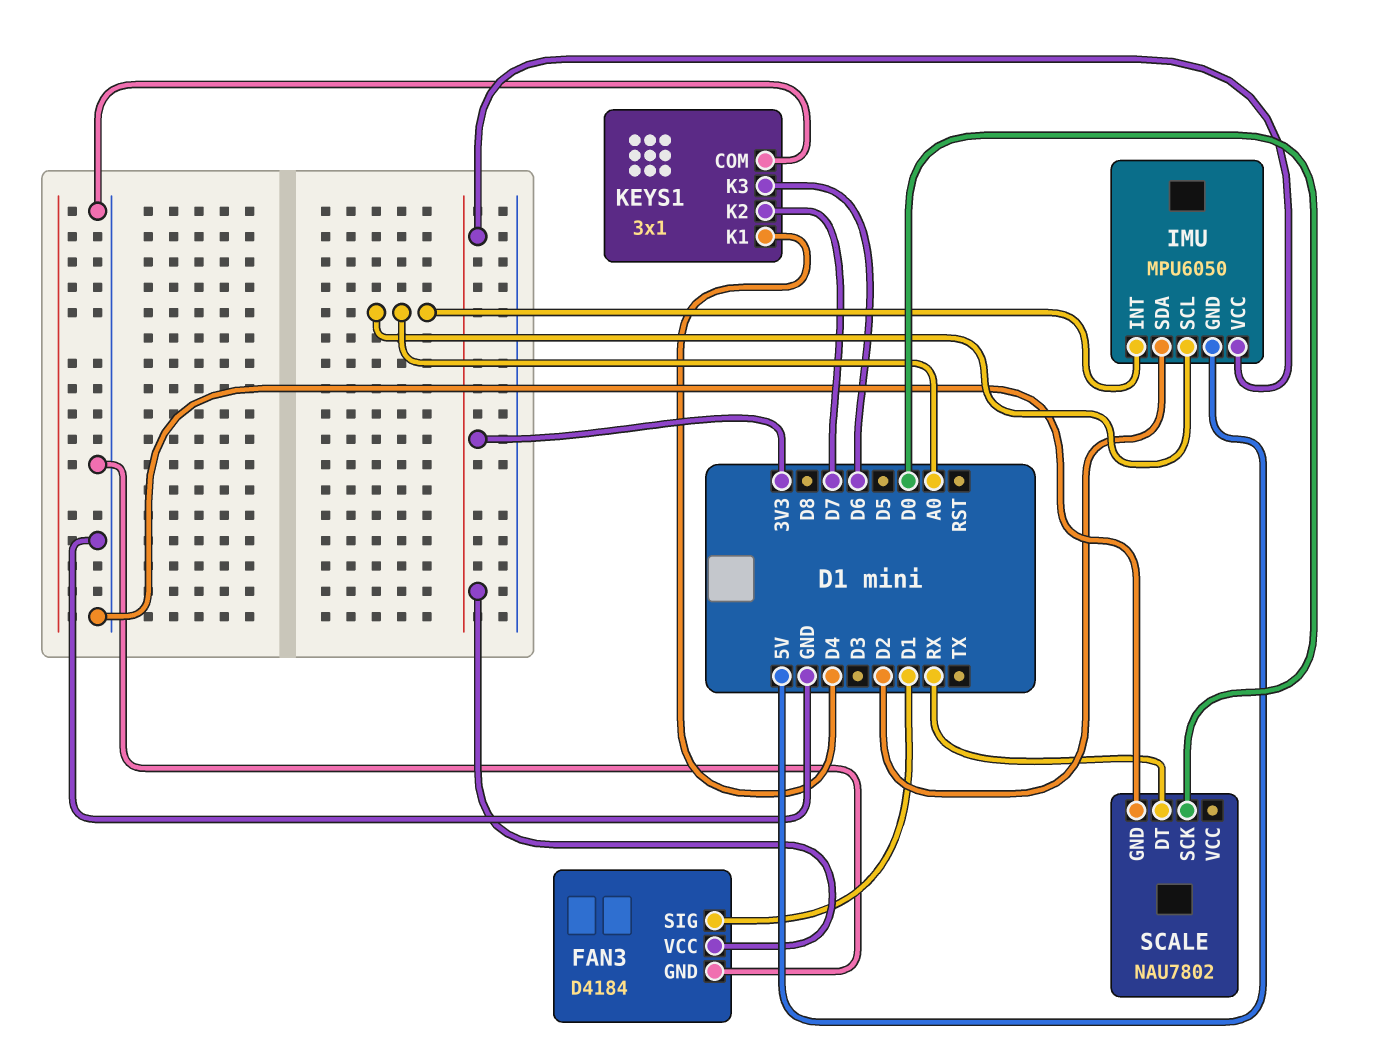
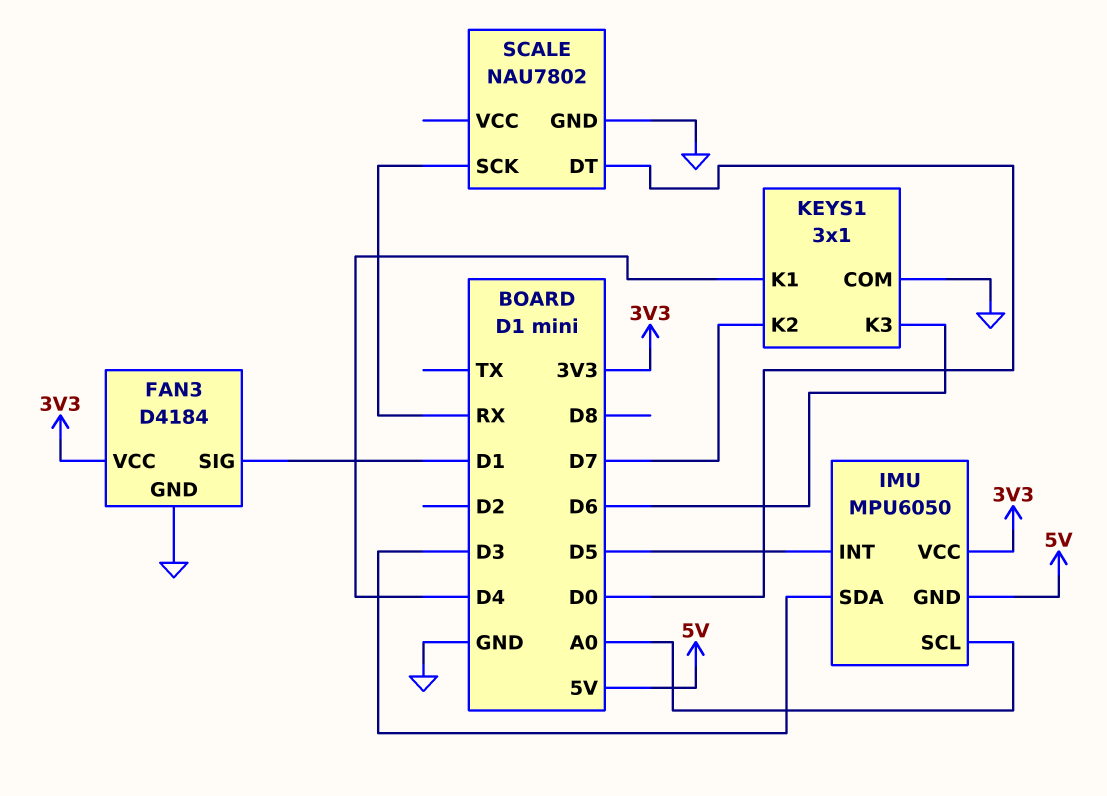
IMU pin INT: A0 -> D5
IMU pin SDA: D2 -> D3
SCALE pin DT: RX -> D0
SCALE pin SCK: D0 -> RX

